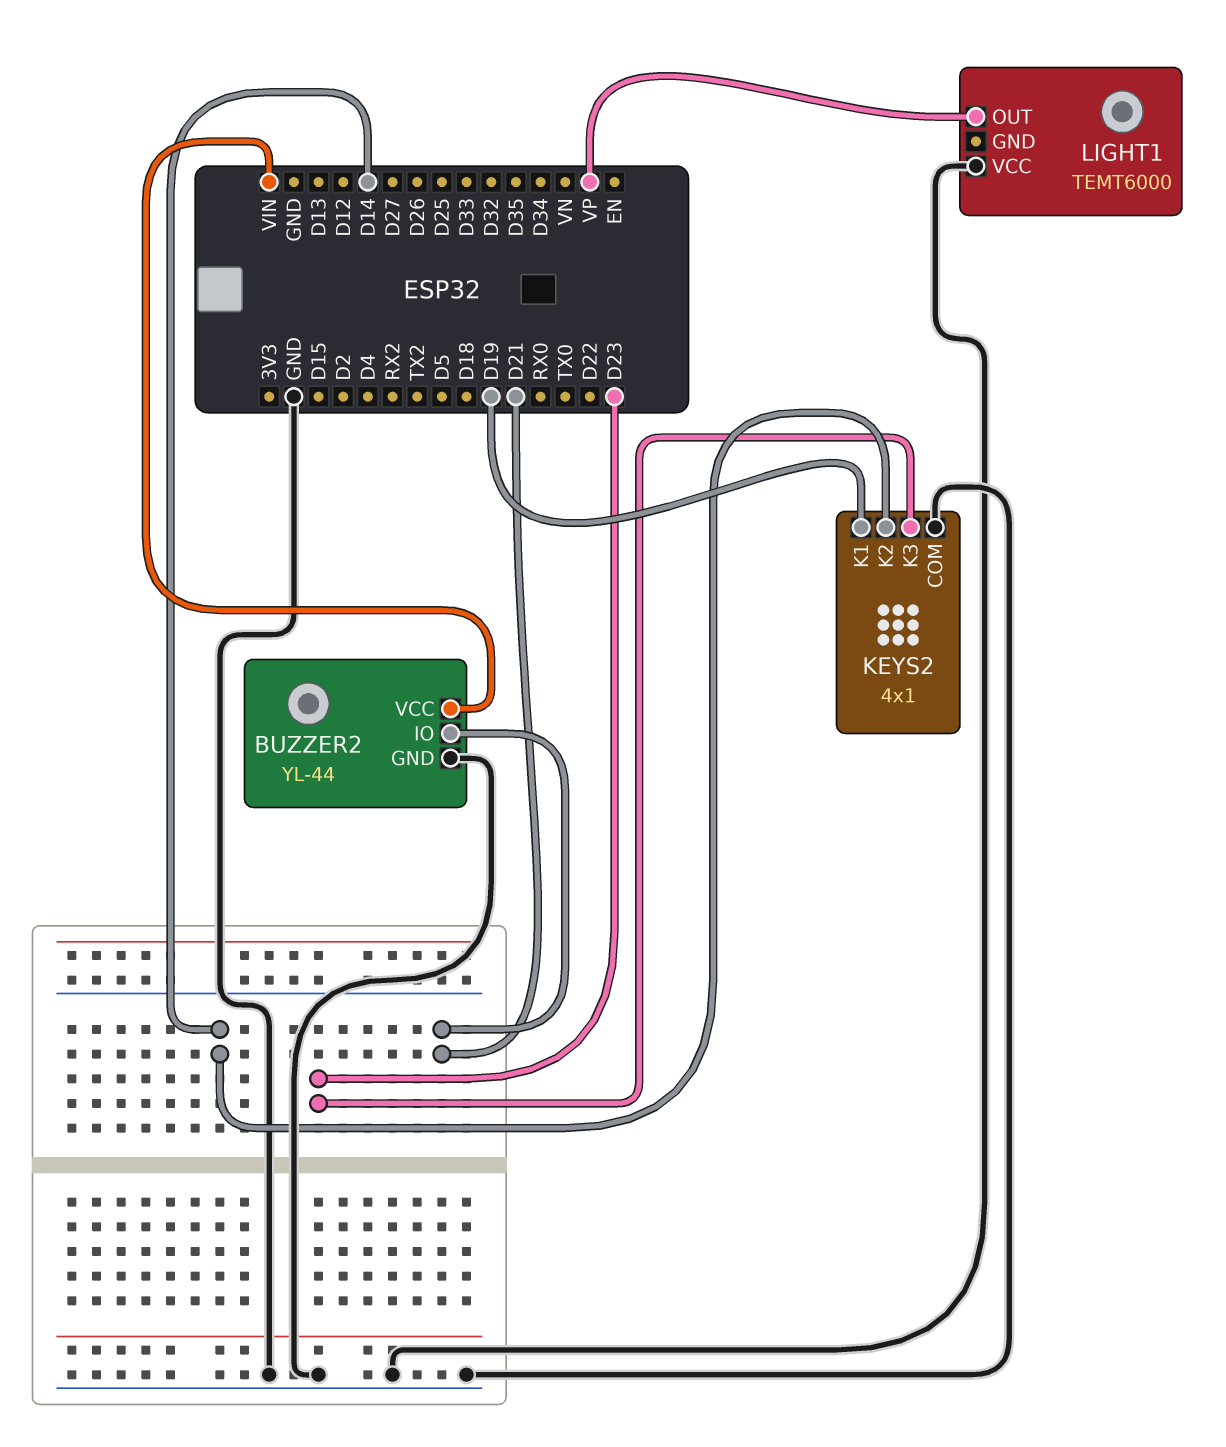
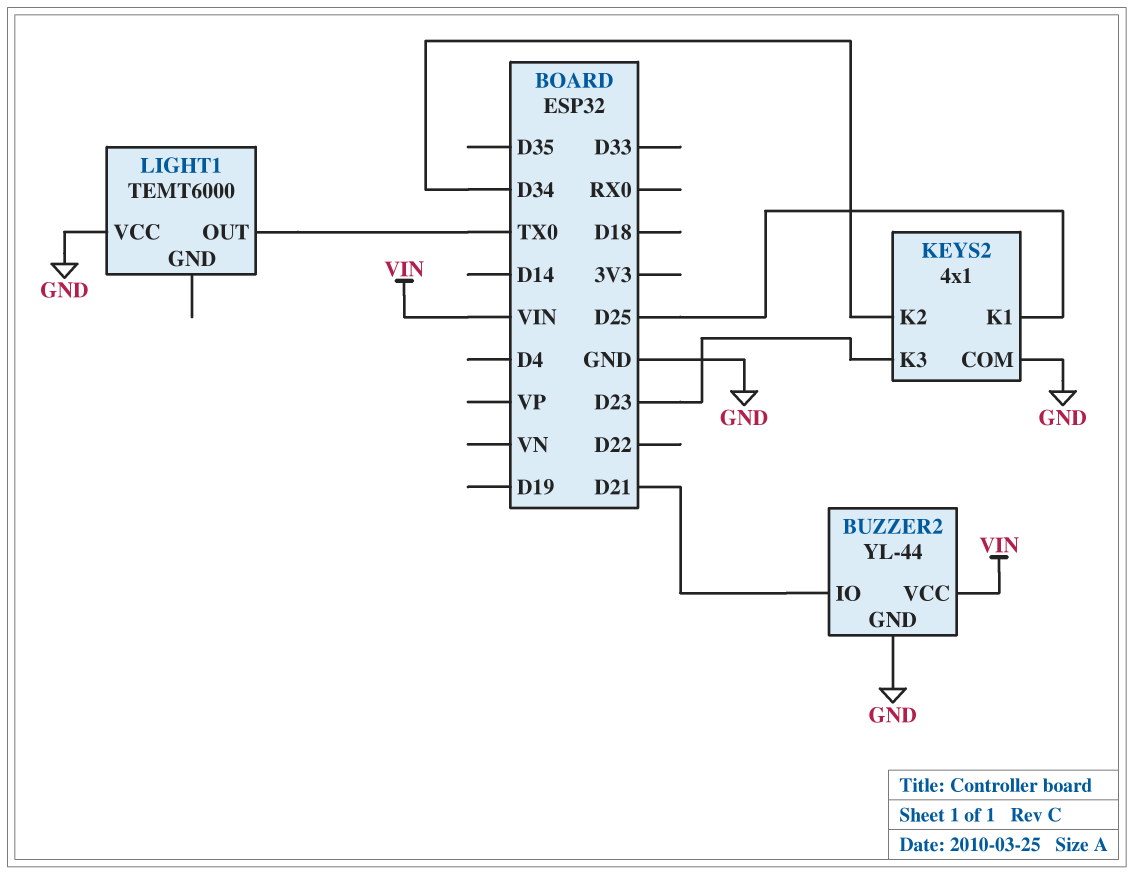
KEYS2 pin K1: D19 -> D25
KEYS2 pin K2: D14 -> D34
LIGHT1 pin OUT: VP -> TX0

